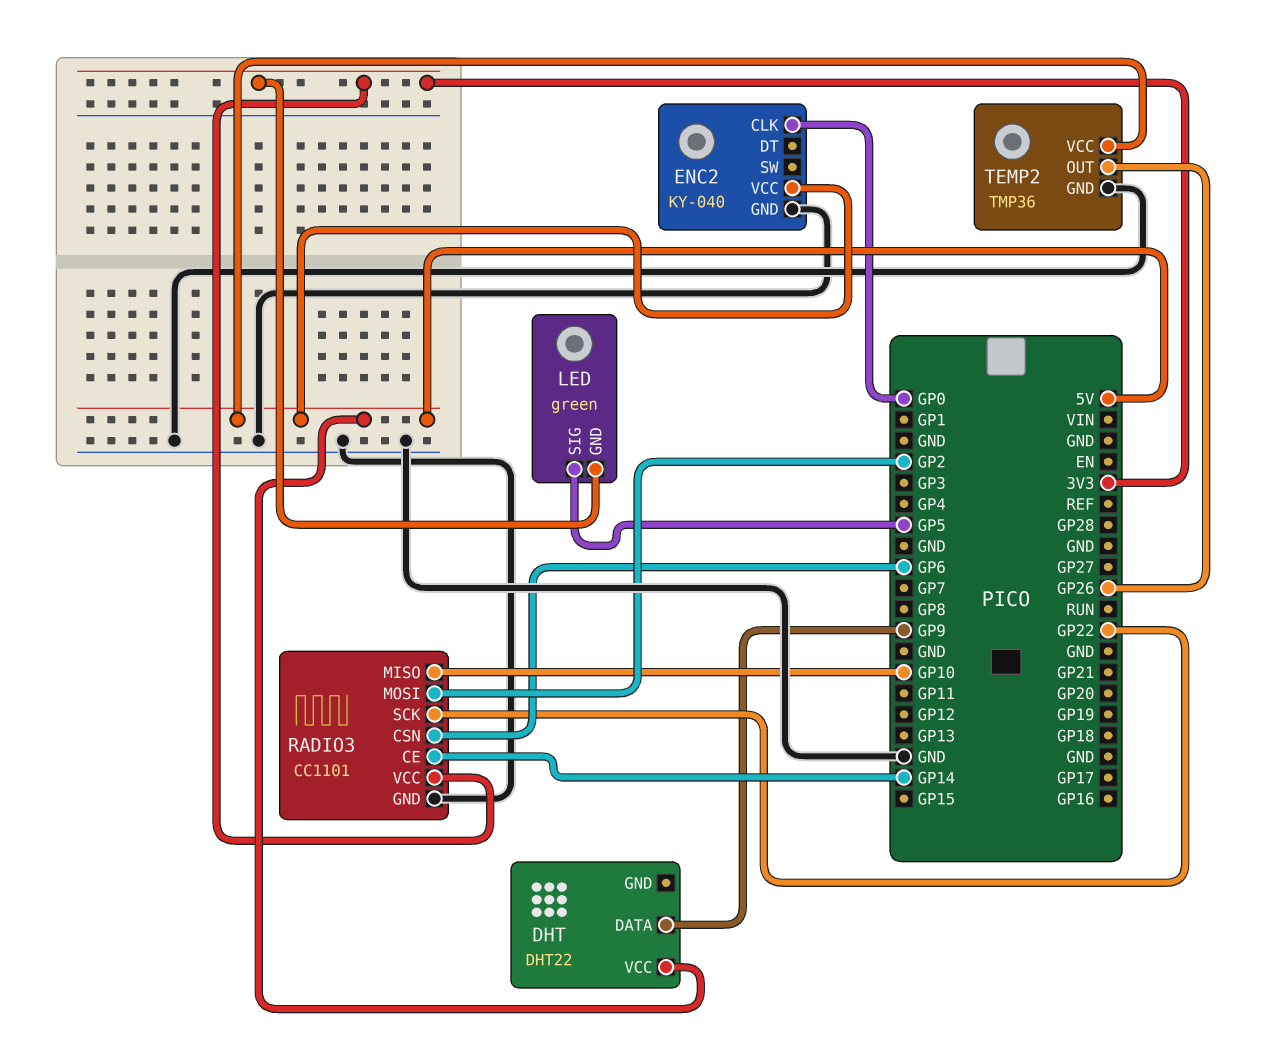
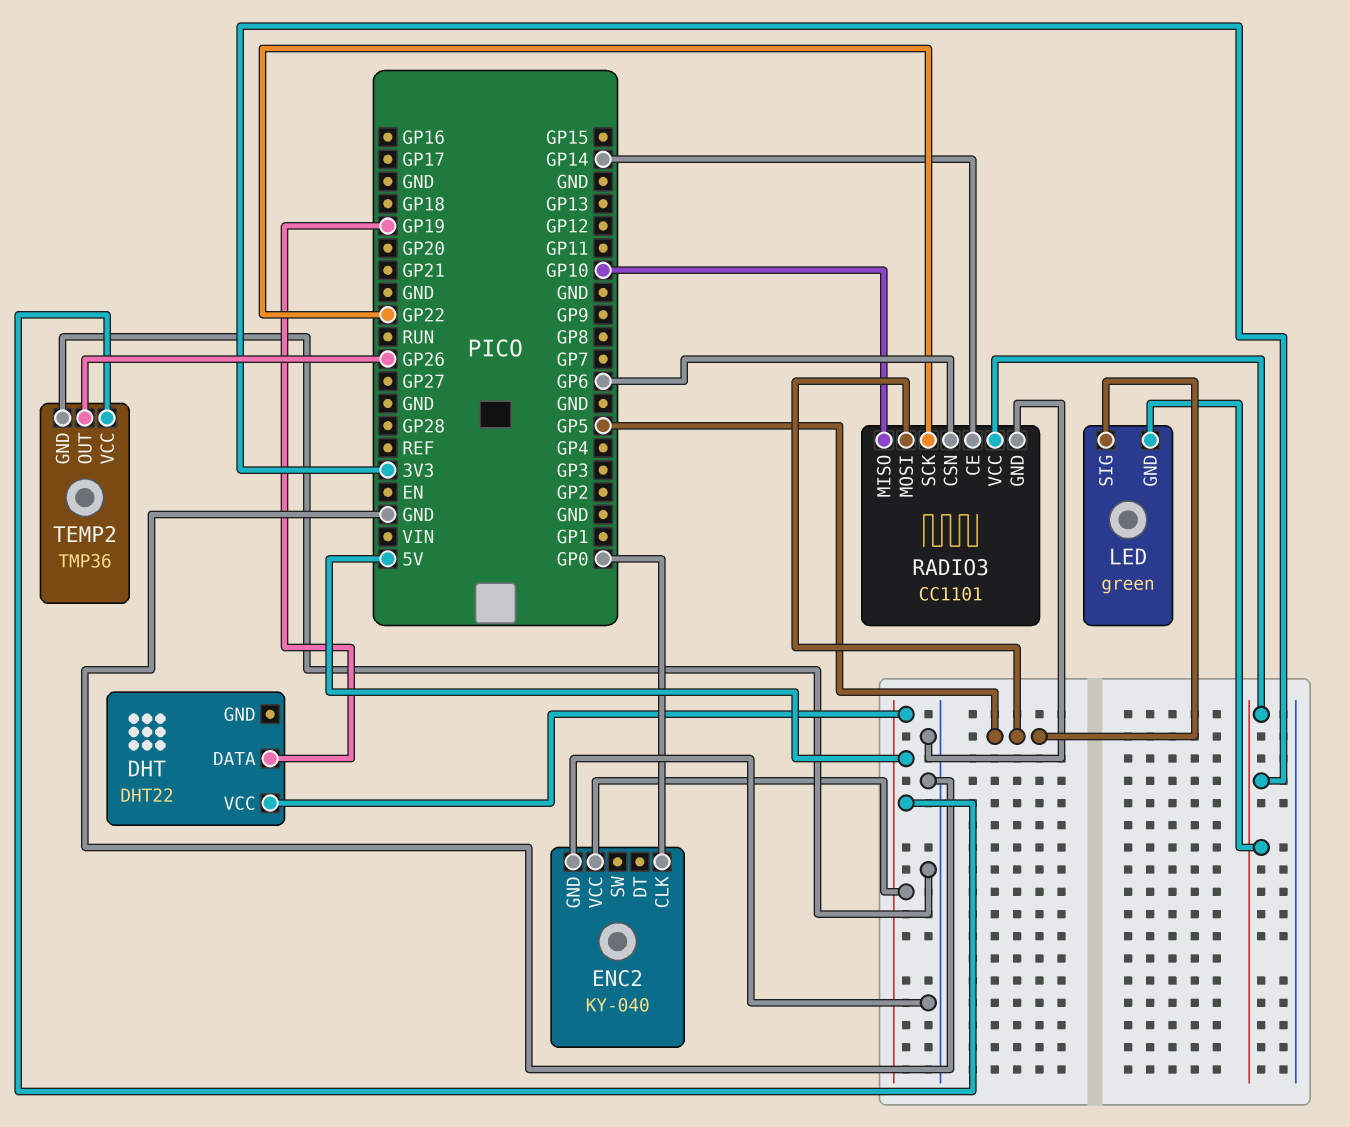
DHT pin DATA: GP9 -> GP19
RADIO3 pin MOSI: GP2 -> GP5

